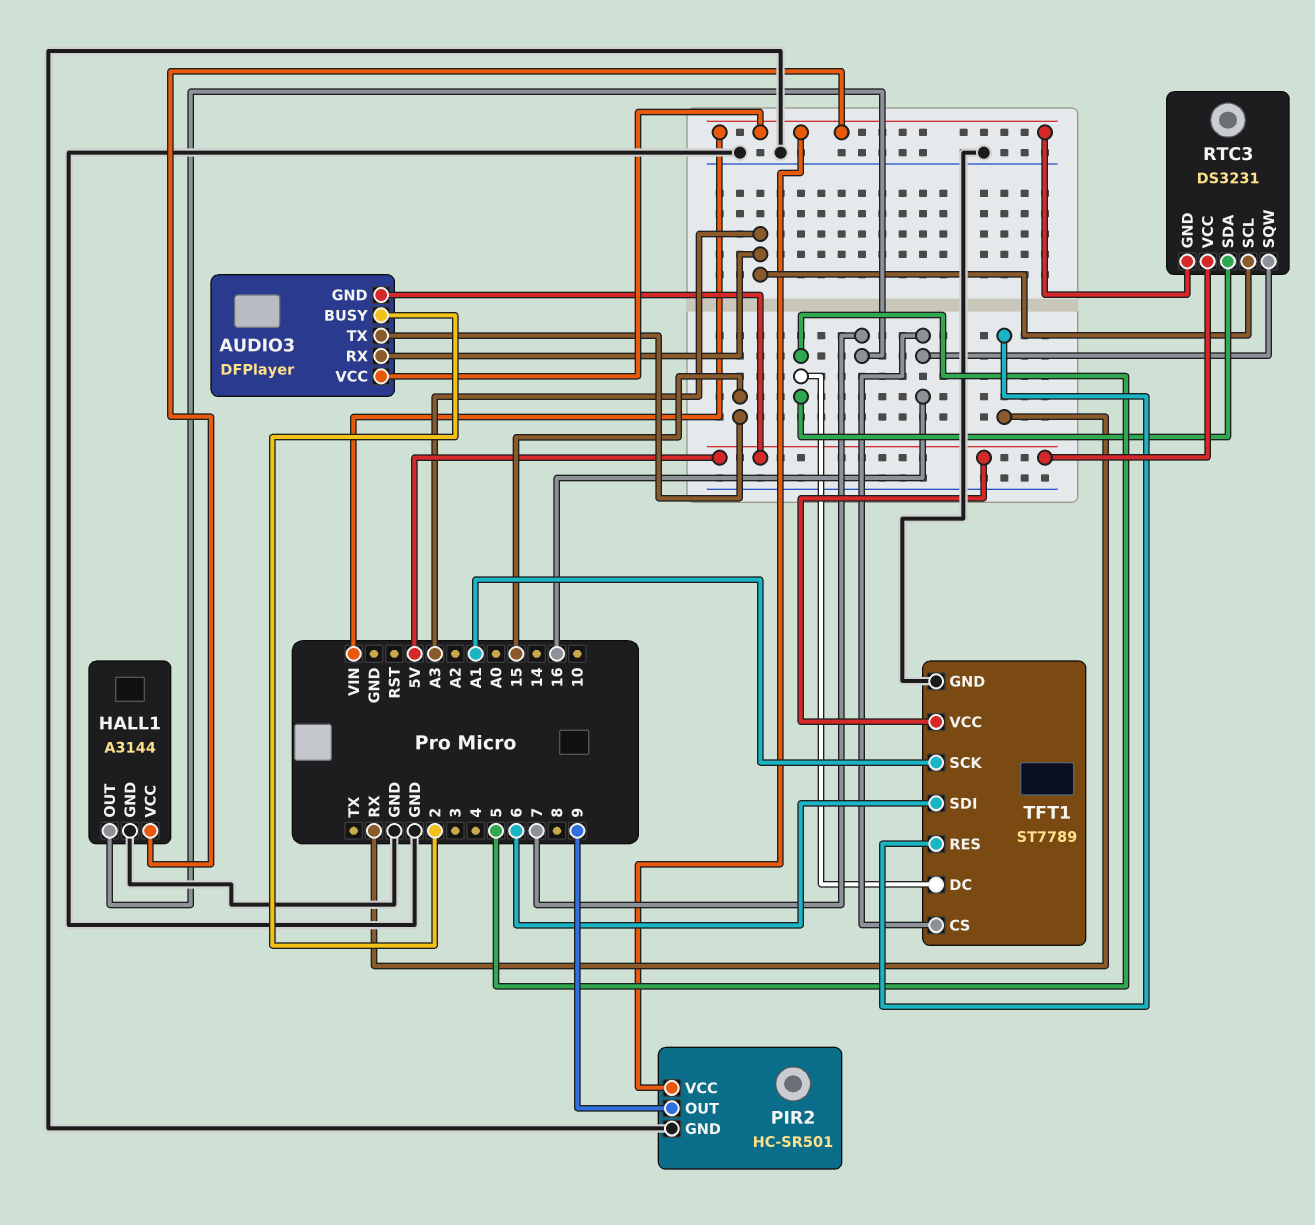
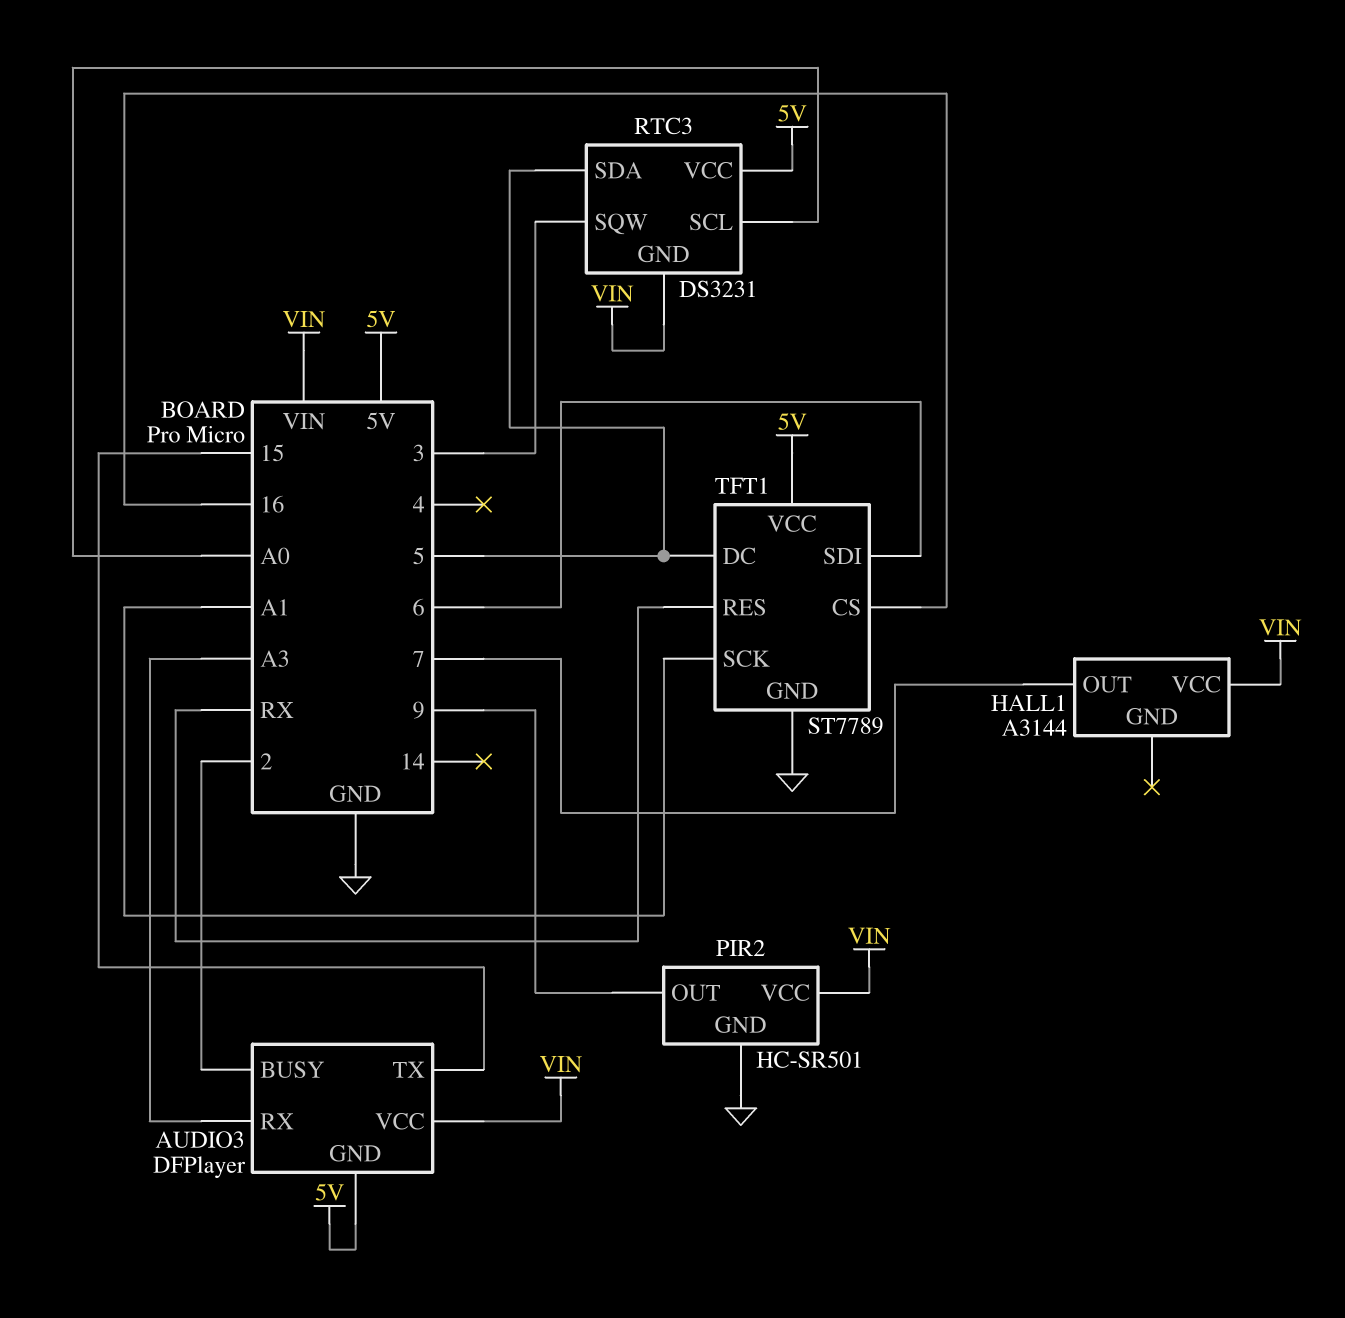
HALL1 pin GND: GND -> none
RTC3 pin SCL: A3 -> A0
RTC3 pin SQW: 16 -> 3

